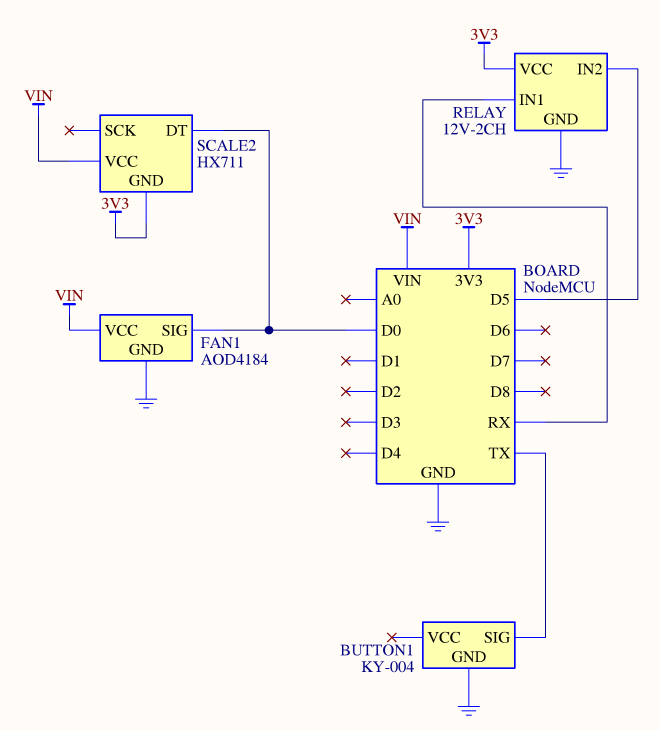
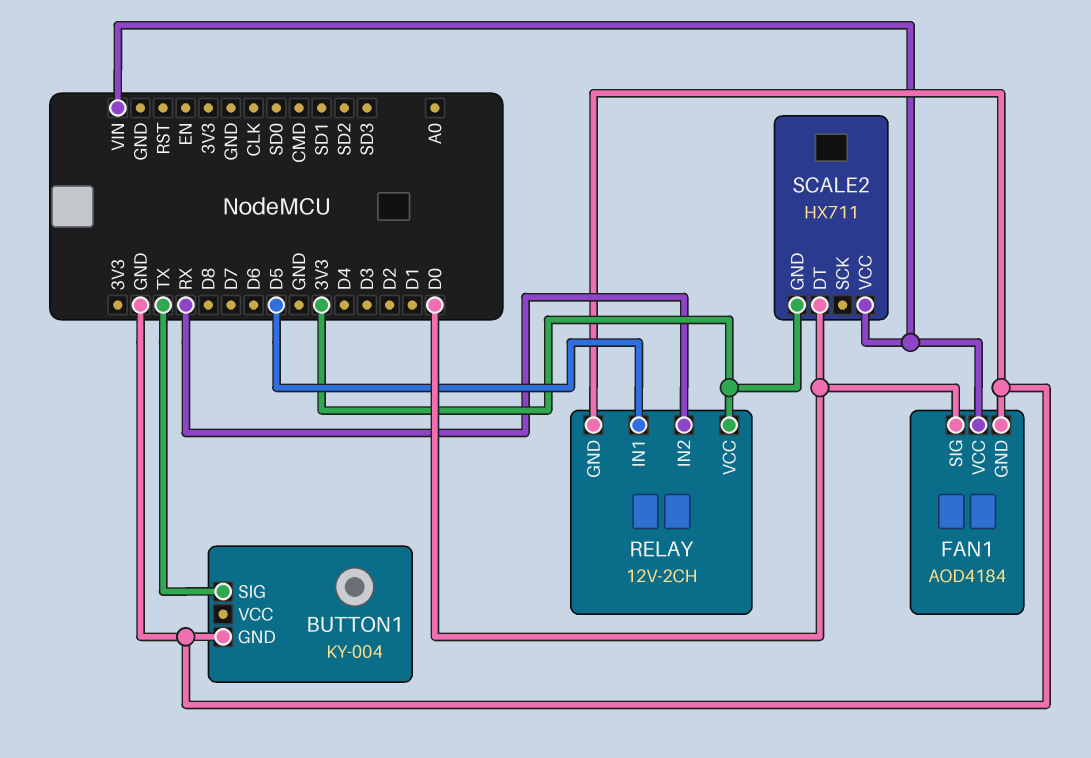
RELAY pin IN1: RX -> D5
RELAY pin IN2: D5 -> RX

